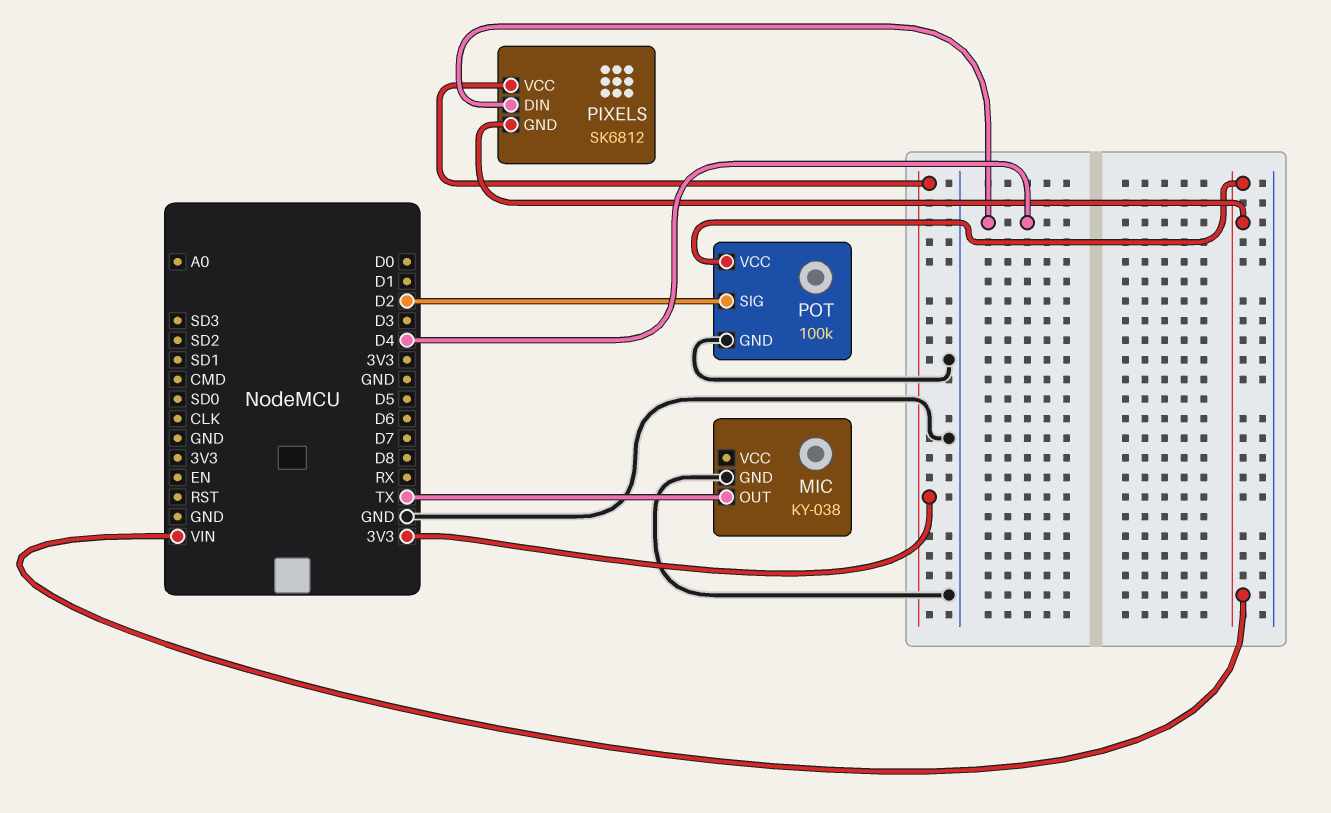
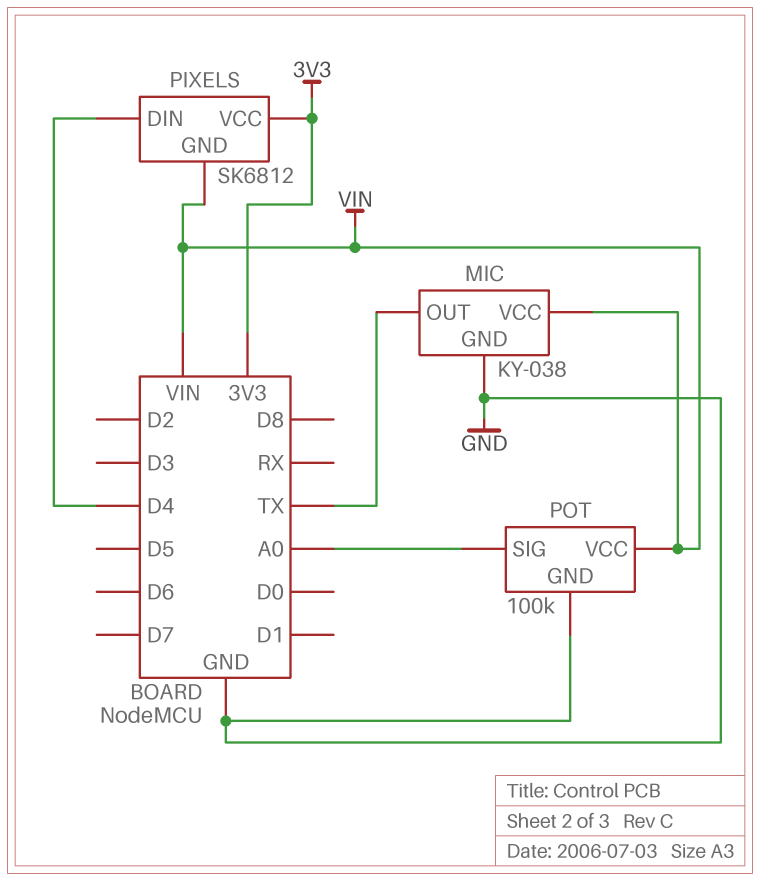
MIC pin VCC: none -> VIN
POT pin SIG: D2 -> A0

